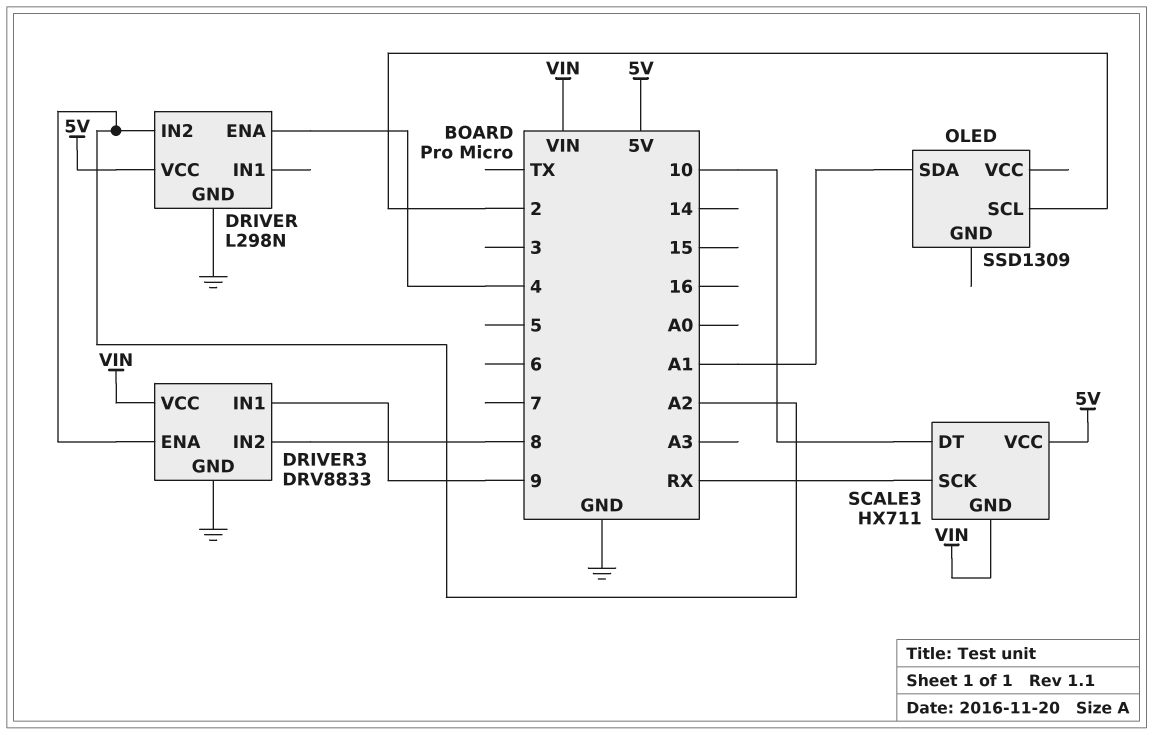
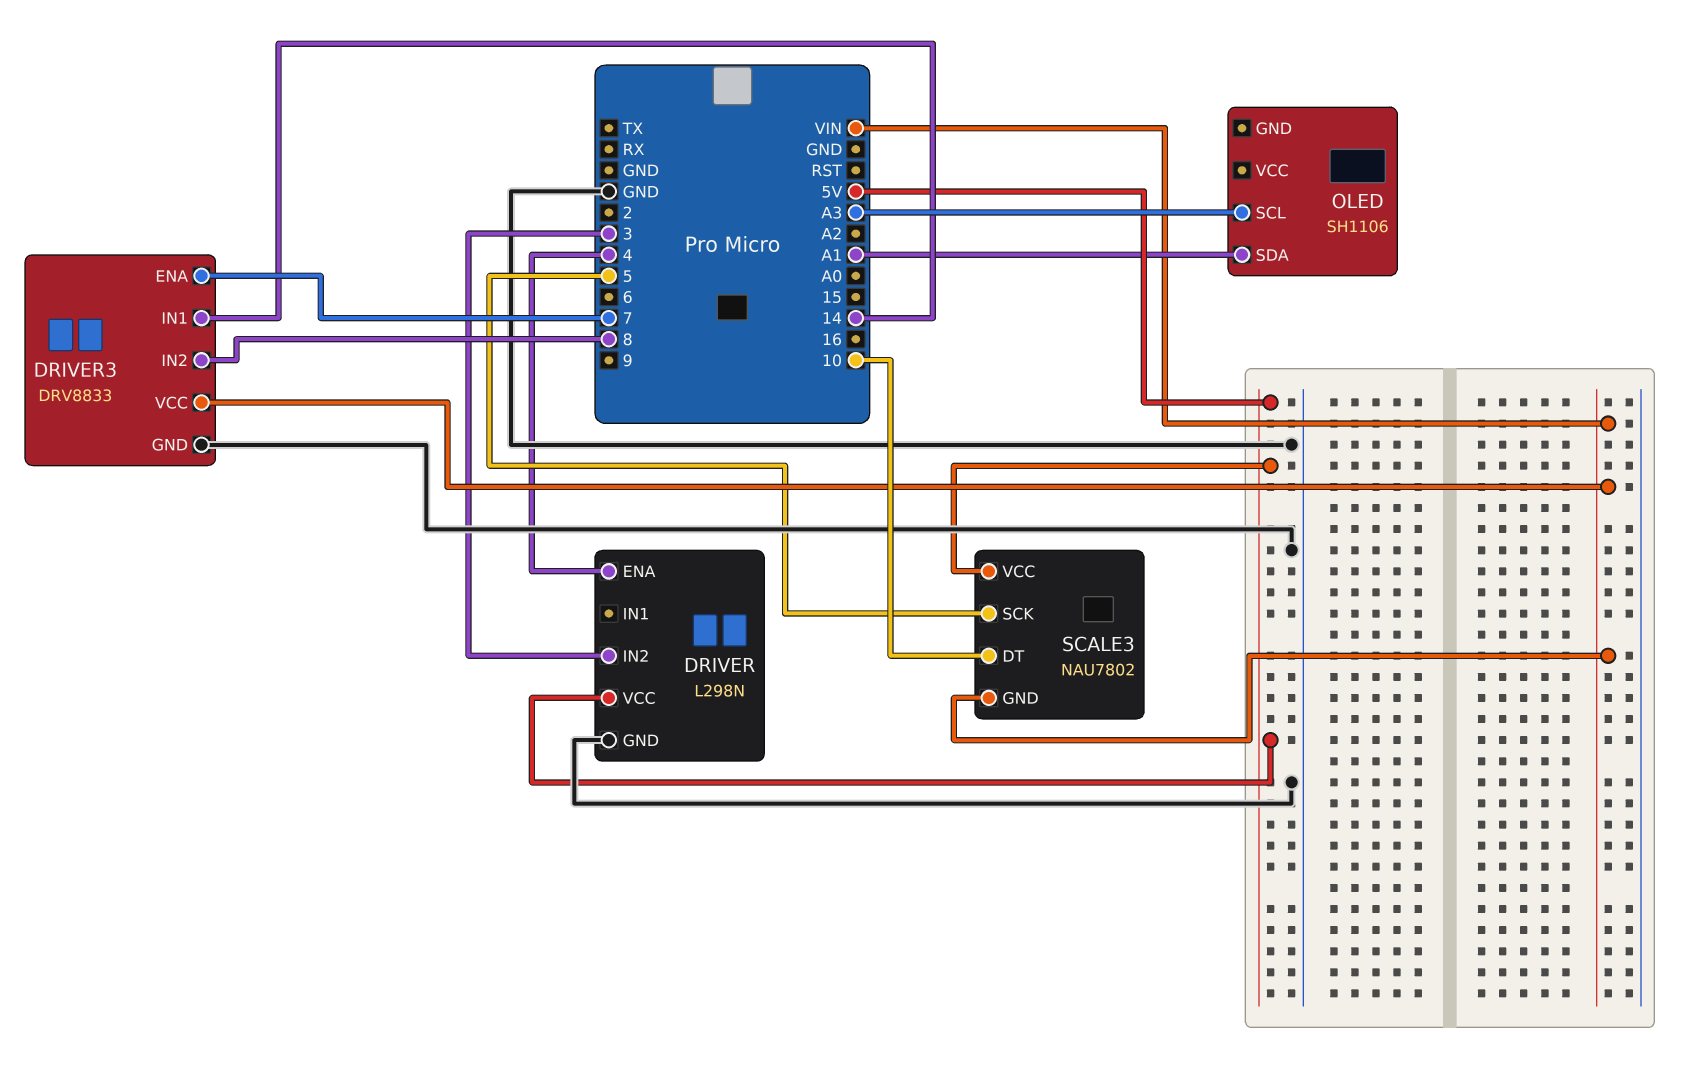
DRIVER pin IN2: A2 -> 3
DRIVER3 pin ENA: A2 -> 7
DRIVER3 pin IN1: 9 -> 14
OLED: SSD1309 -> SH1106
OLED pin SCL: 2 -> A3
SCALE3: HX711 -> NAU7802
SCALE3 pin SCK: RX -> 5

